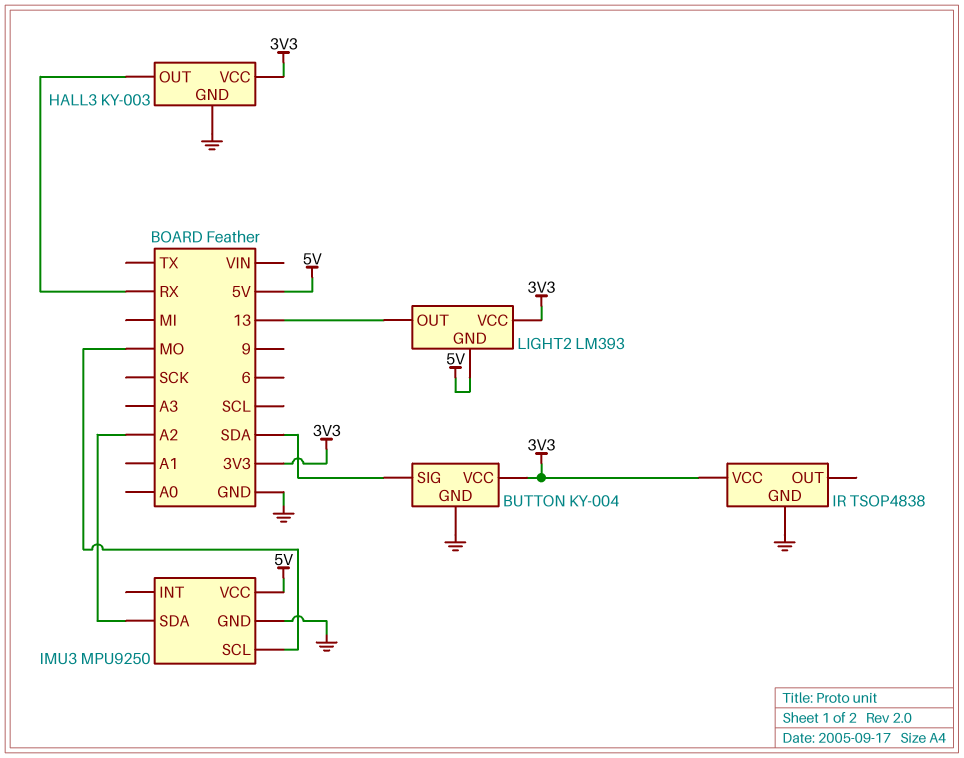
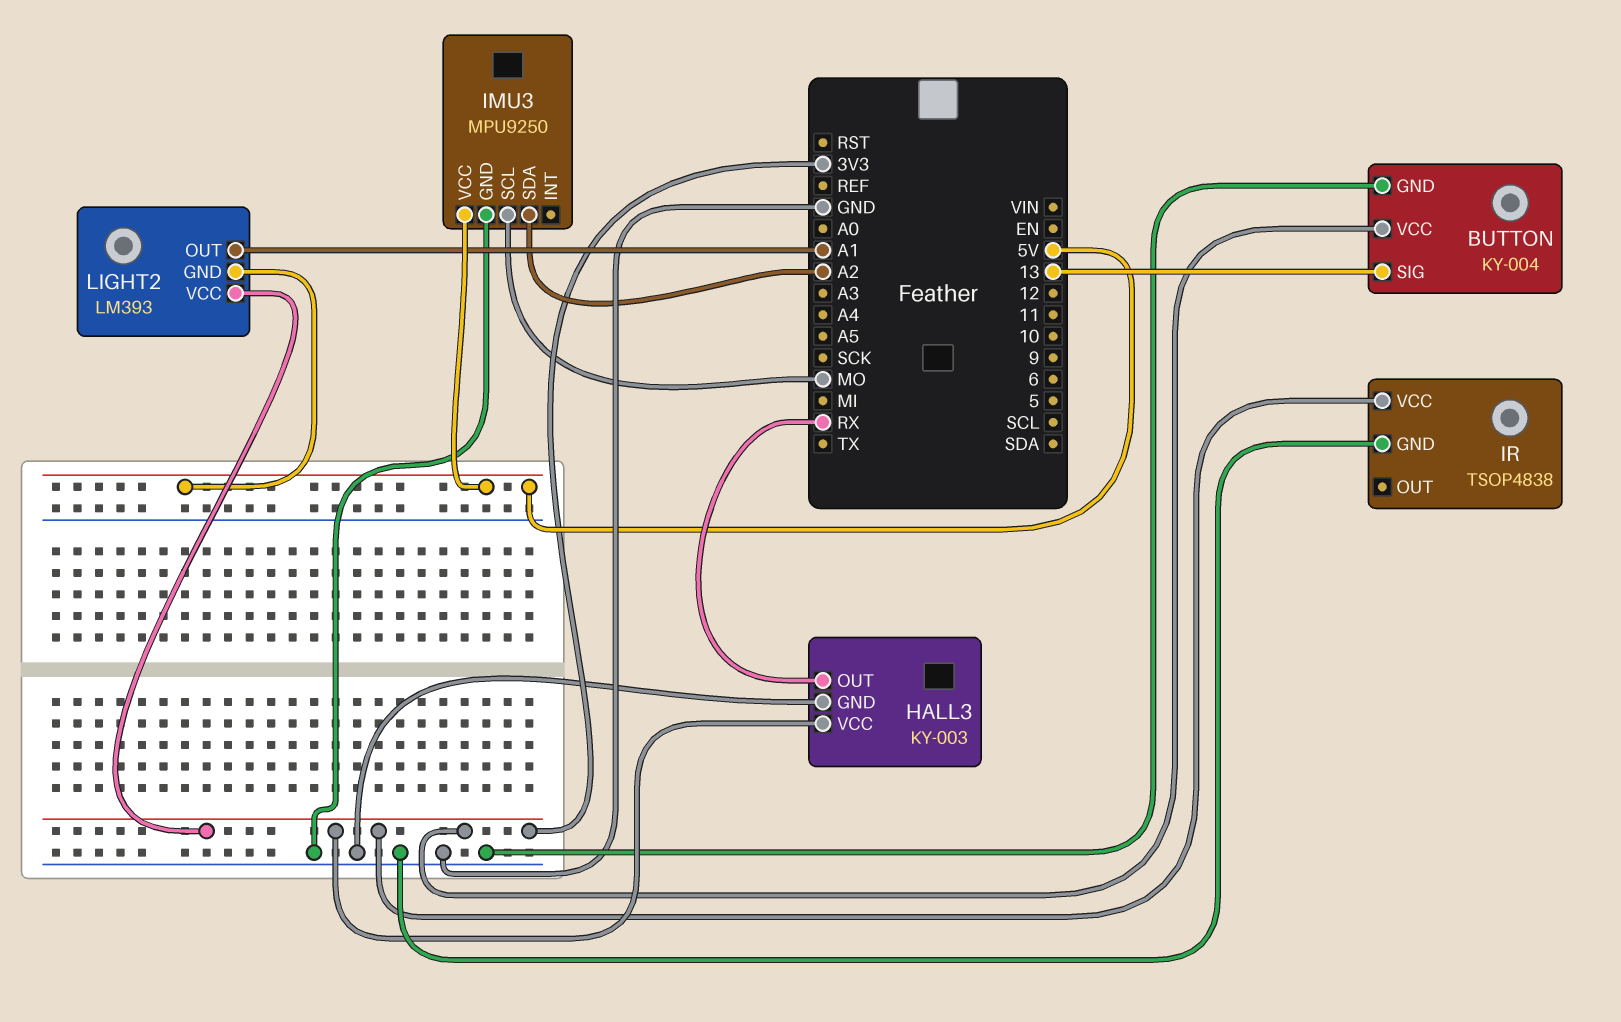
BUTTON pin SIG: SDA -> 13
LIGHT2 pin OUT: 13 -> A1

